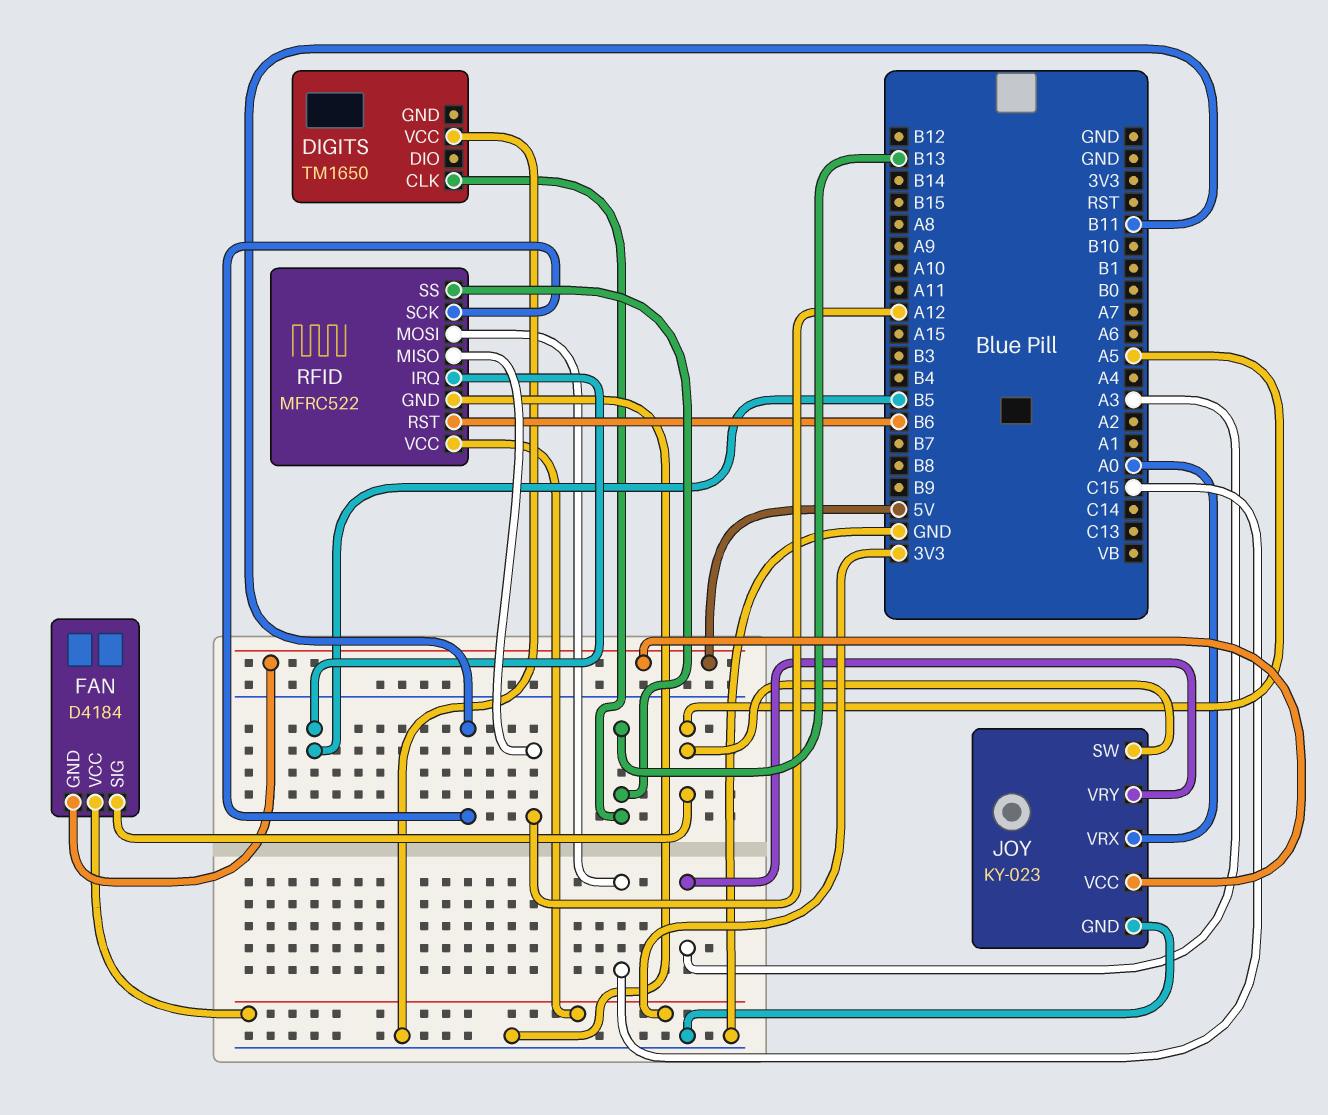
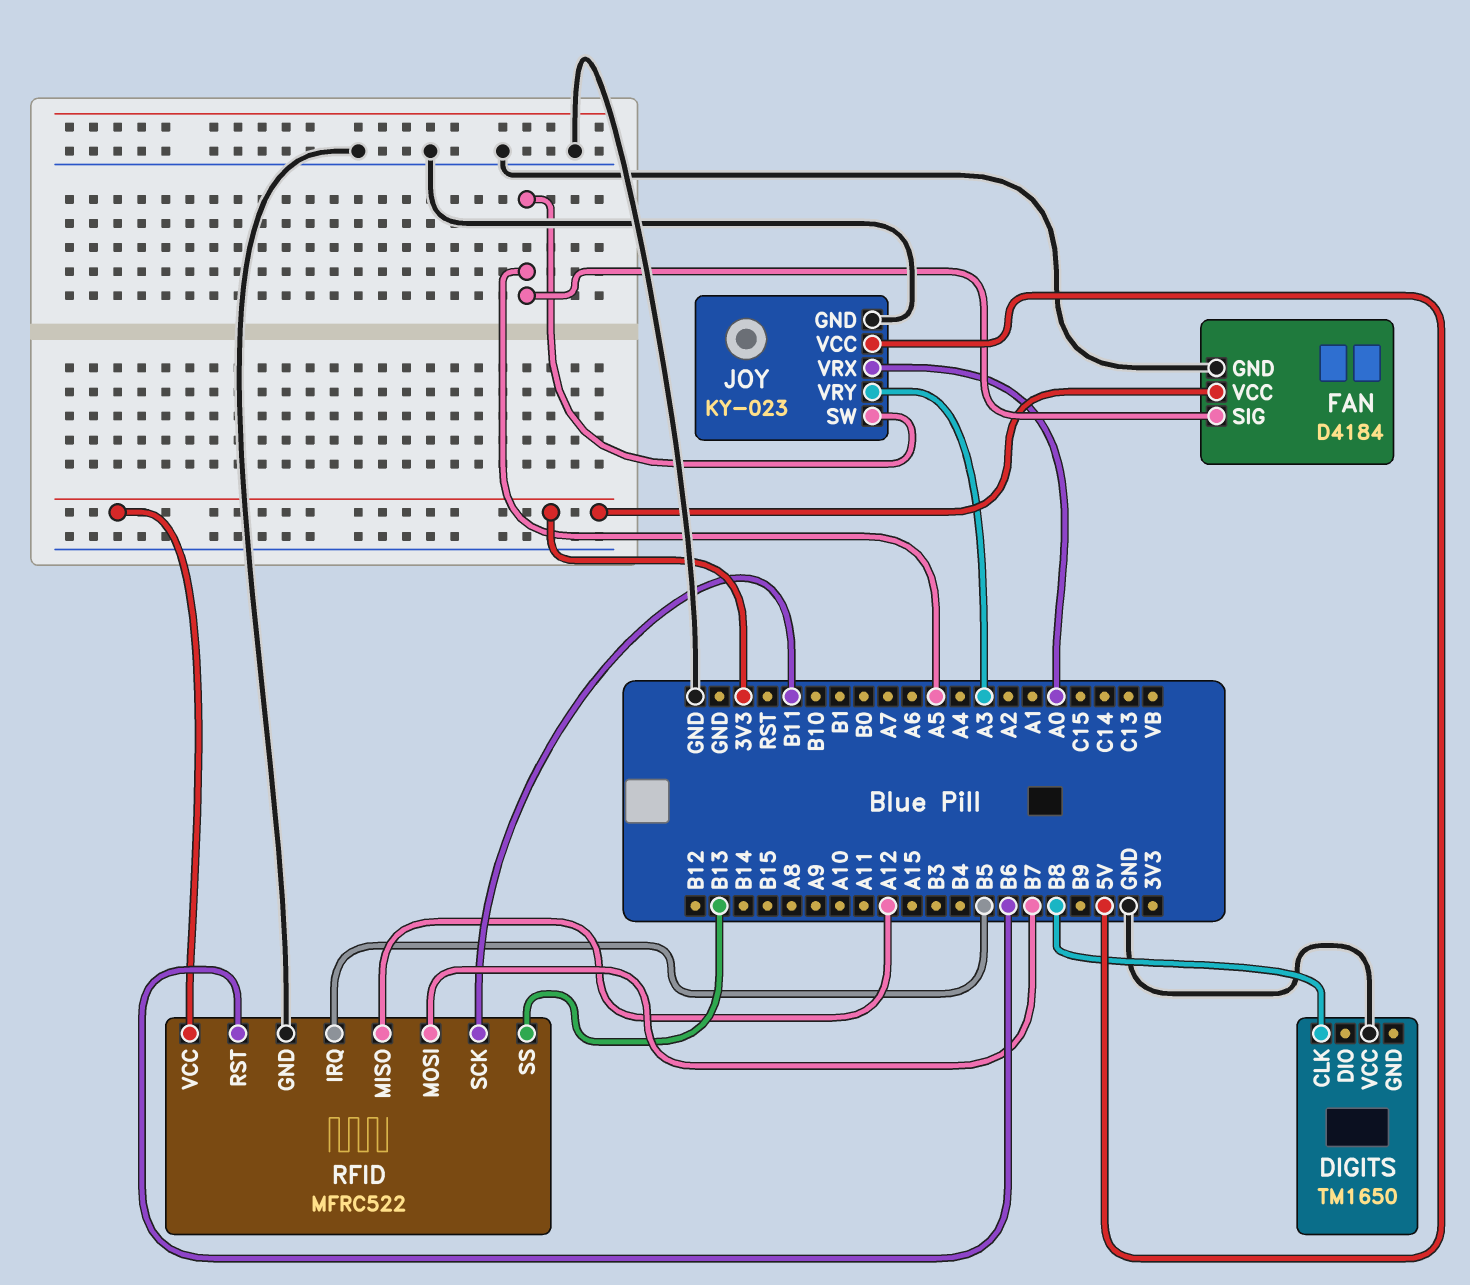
DIGITS pin CLK: B13 -> B8
FAN pin GND: 5V -> GND
RFID pin MOSI: C15 -> B7

